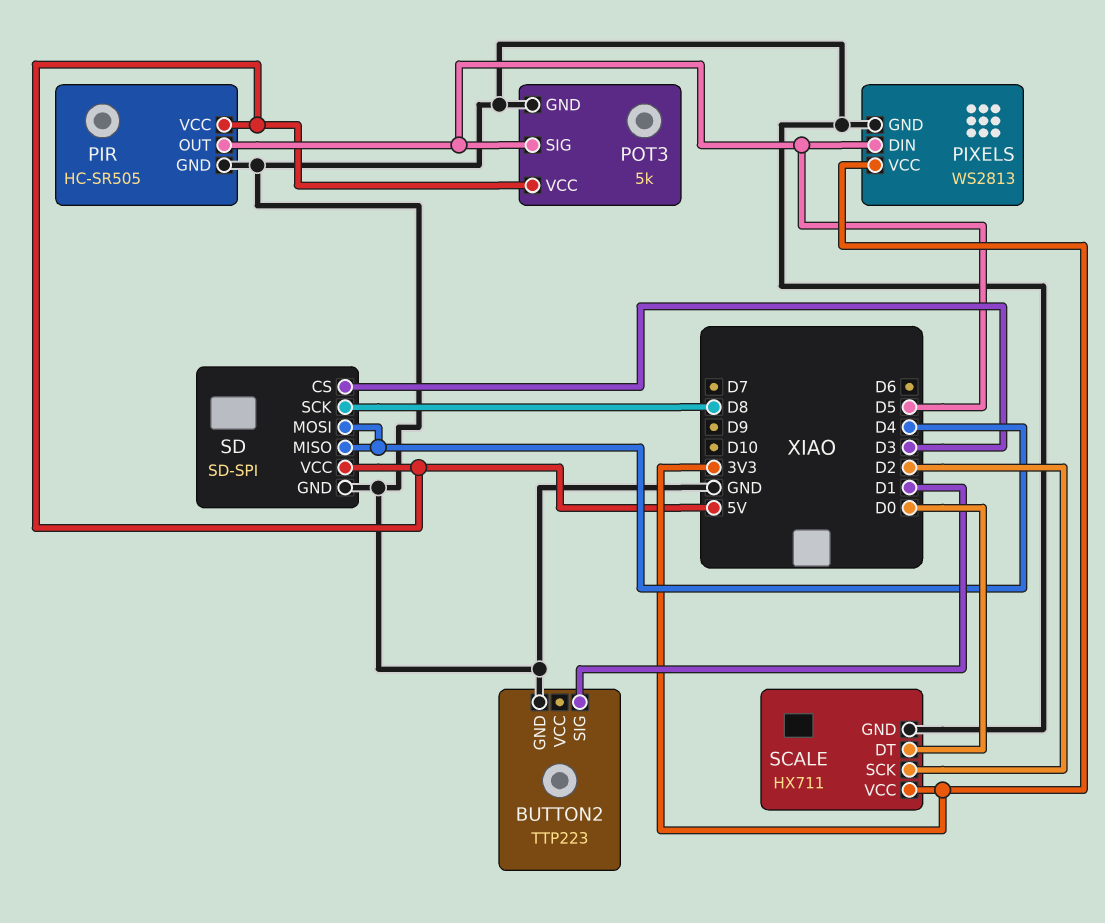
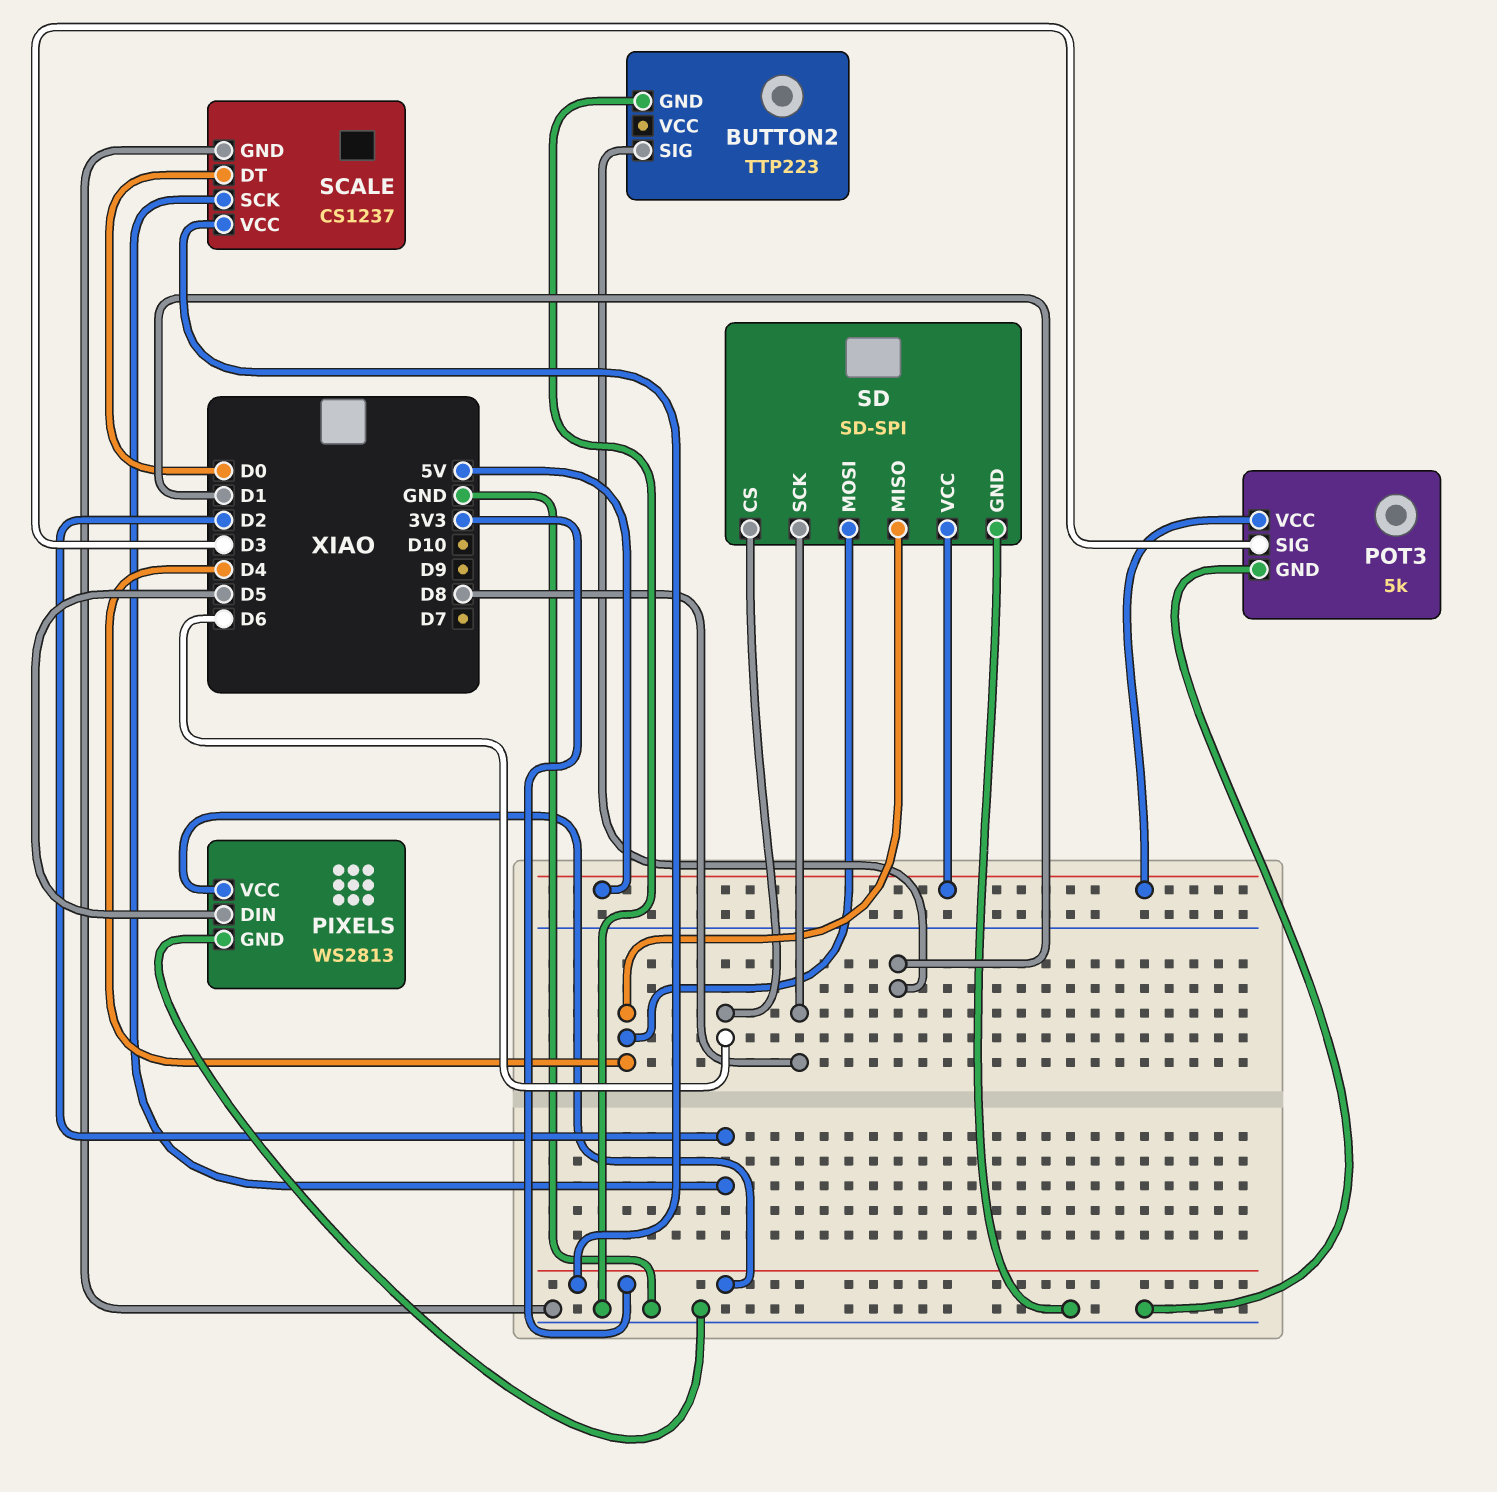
PIR: HC-SR505 -> none
PIR pin GND: GND -> none
PIR pin OUT: D5 -> none
PIR pin VCC: 5V -> none
POT3 pin SIG: D5 -> D3
SCALE: HX711 -> CS1237
SD pin CS: D3 -> D6

